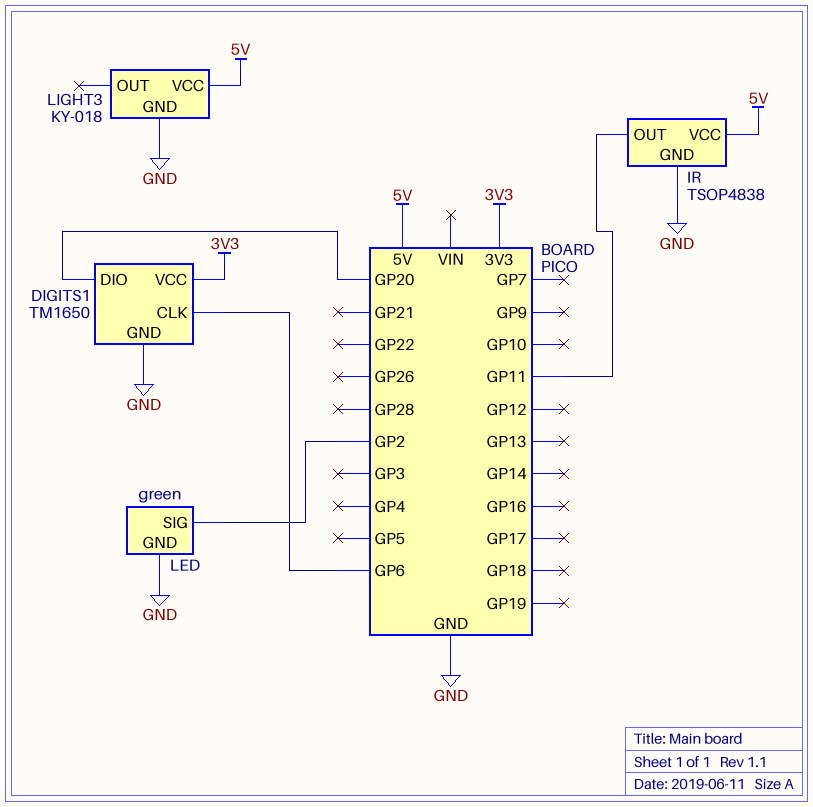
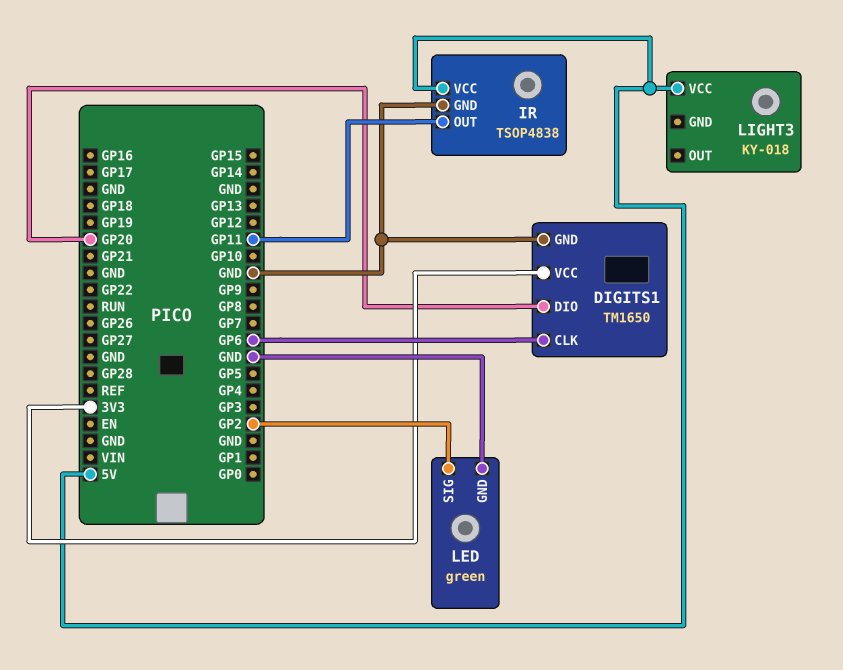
LIGHT3 pin GND: GND -> none

